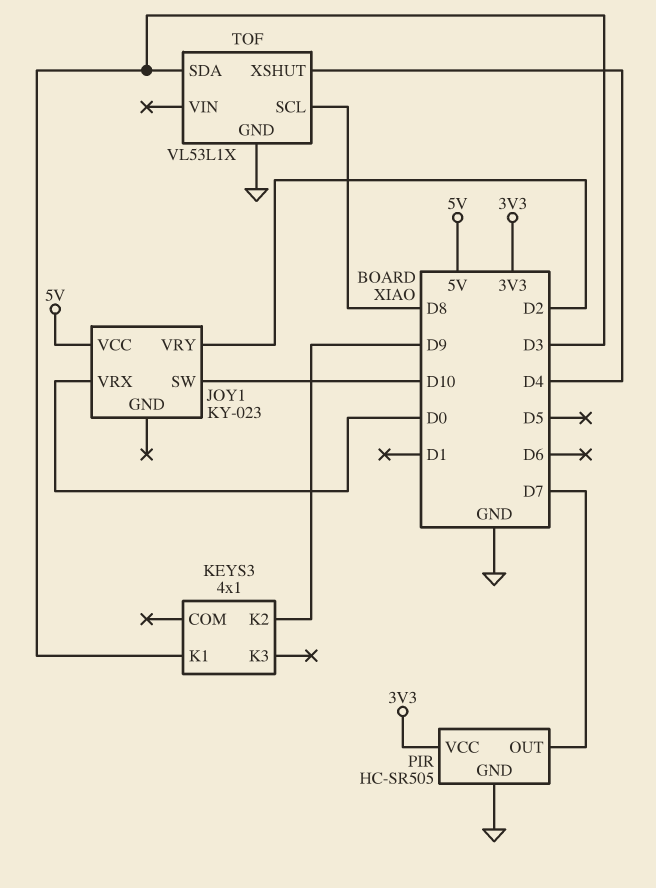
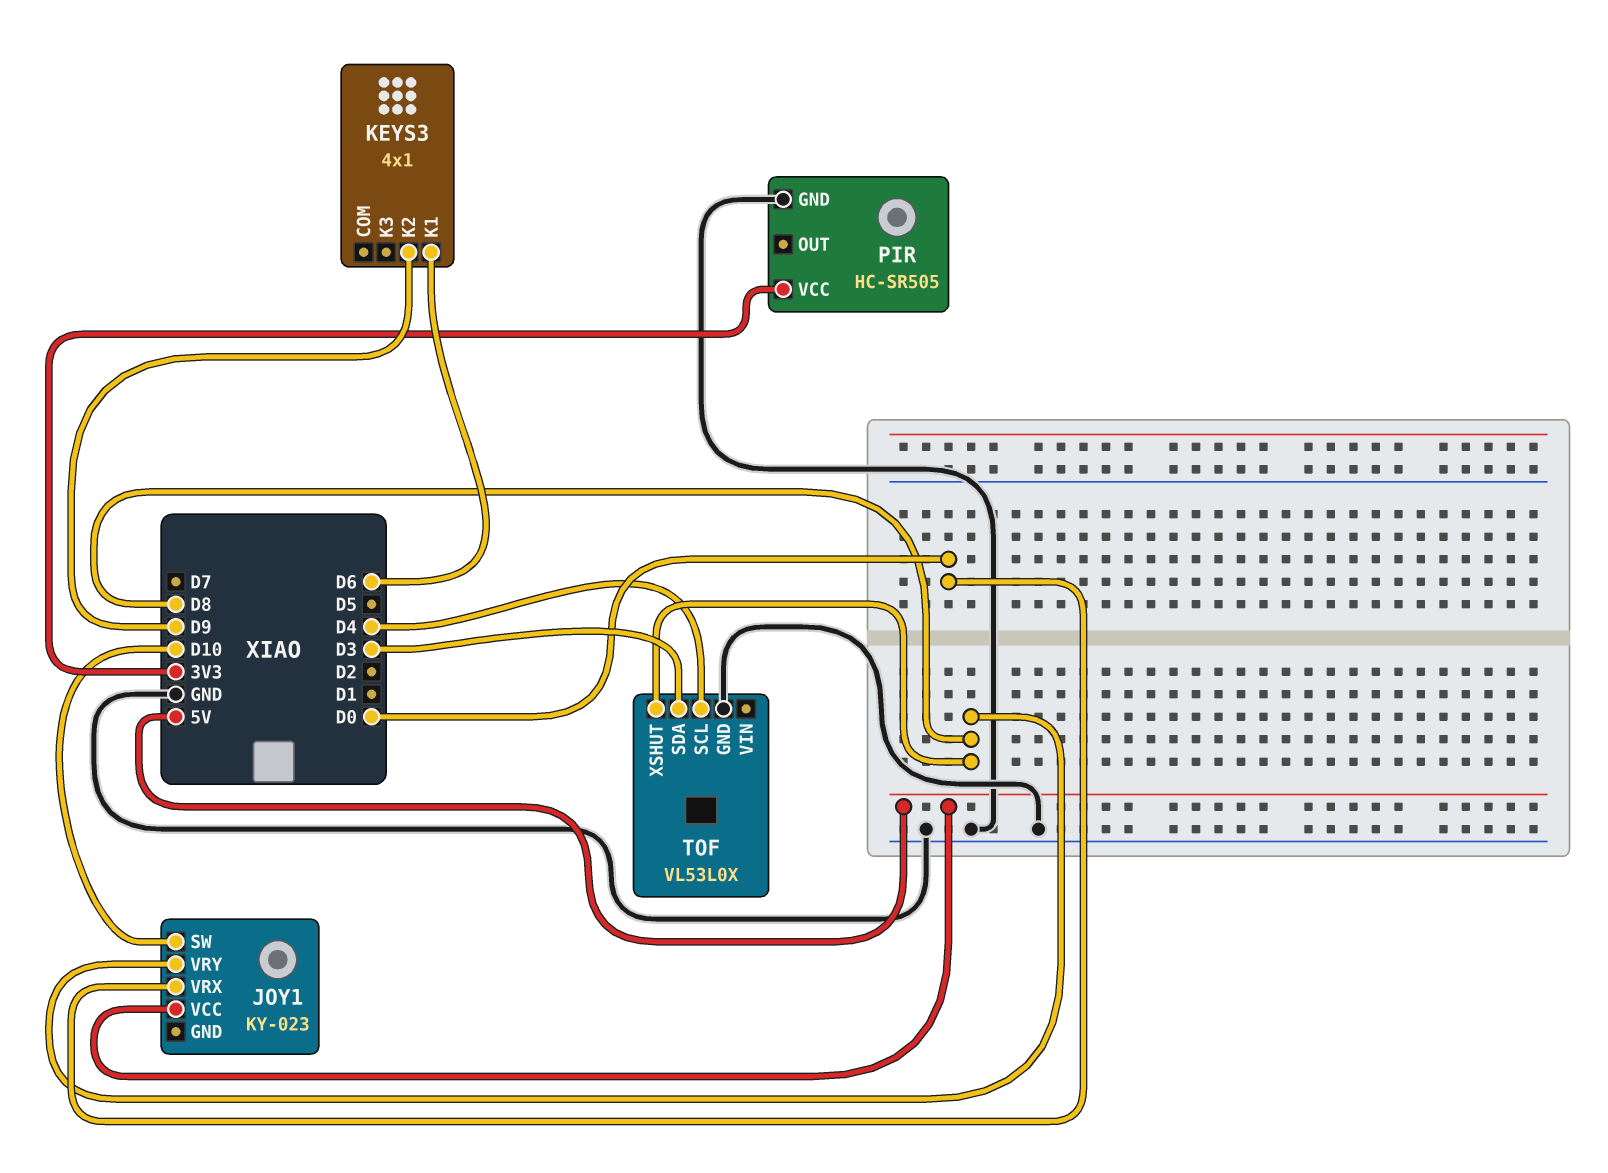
JOY1 pin VRY: D2 -> D8
KEYS3 pin K1: D3 -> D6
PIR pin OUT: D7 -> none
TOF: VL53L1X -> VL53L0X
TOF pin SCL: D8 -> D4
TOF pin XSHUT: D4 -> D8

